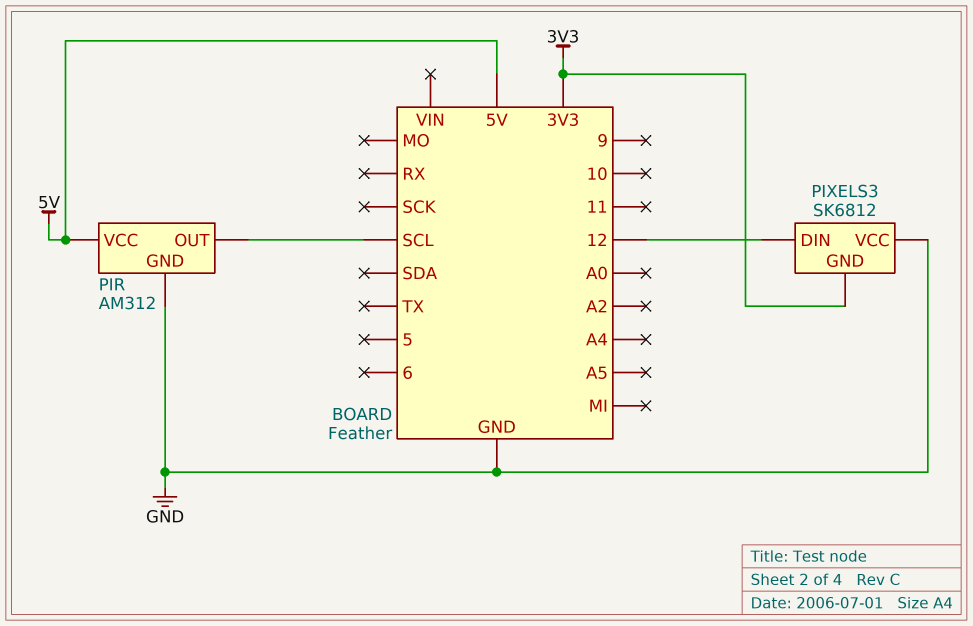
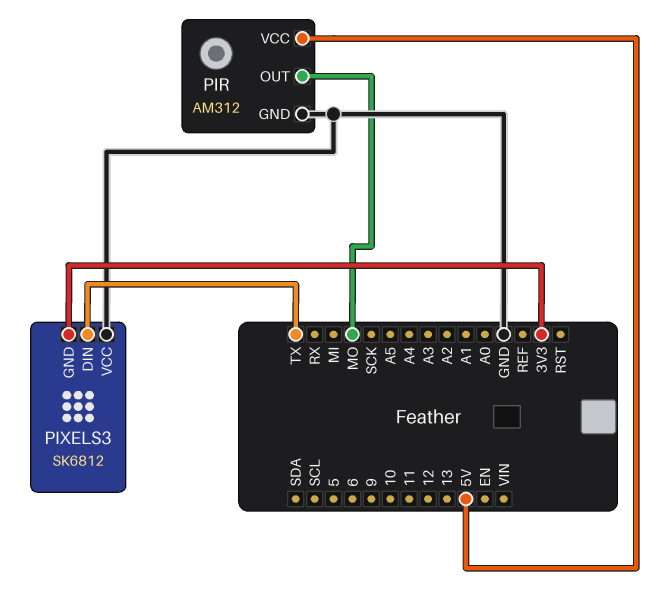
PIR pin OUT: SCL -> MO
PIXELS3 pin DIN: 12 -> TX

